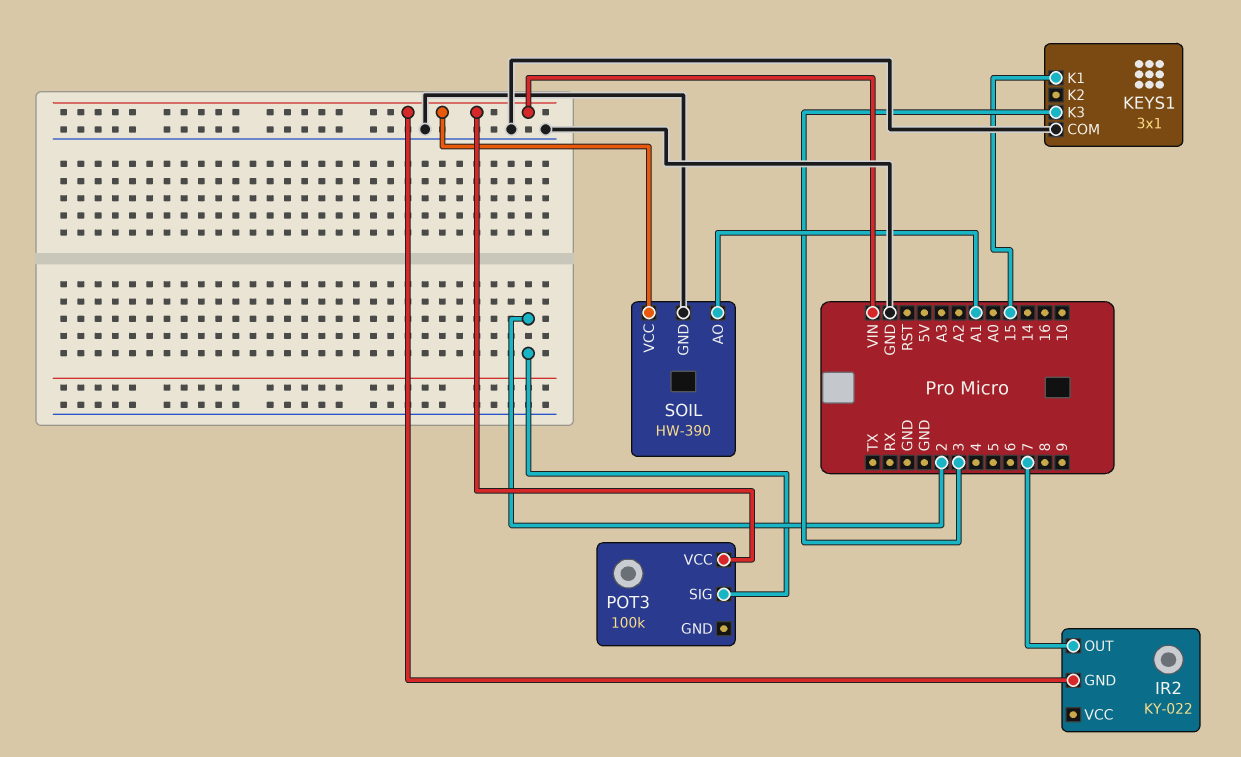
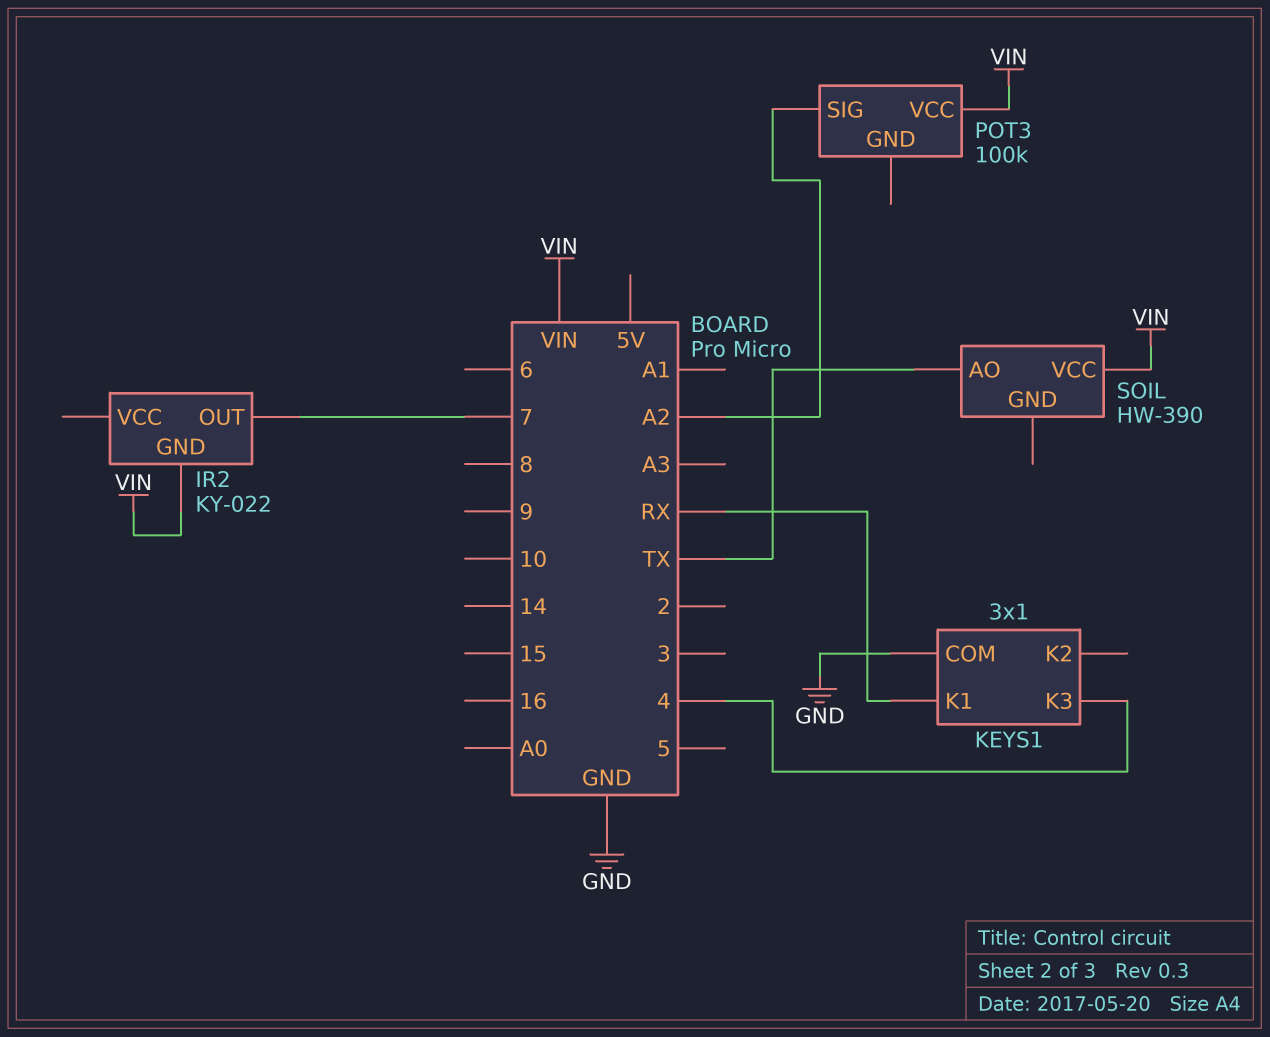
KEYS1 pin K1: 15 -> RX
KEYS1 pin K3: 3 -> 4
POT3 pin SIG: 2 -> A2
SOIL pin AO: A1 -> TX
SOIL pin GND: GND -> none

